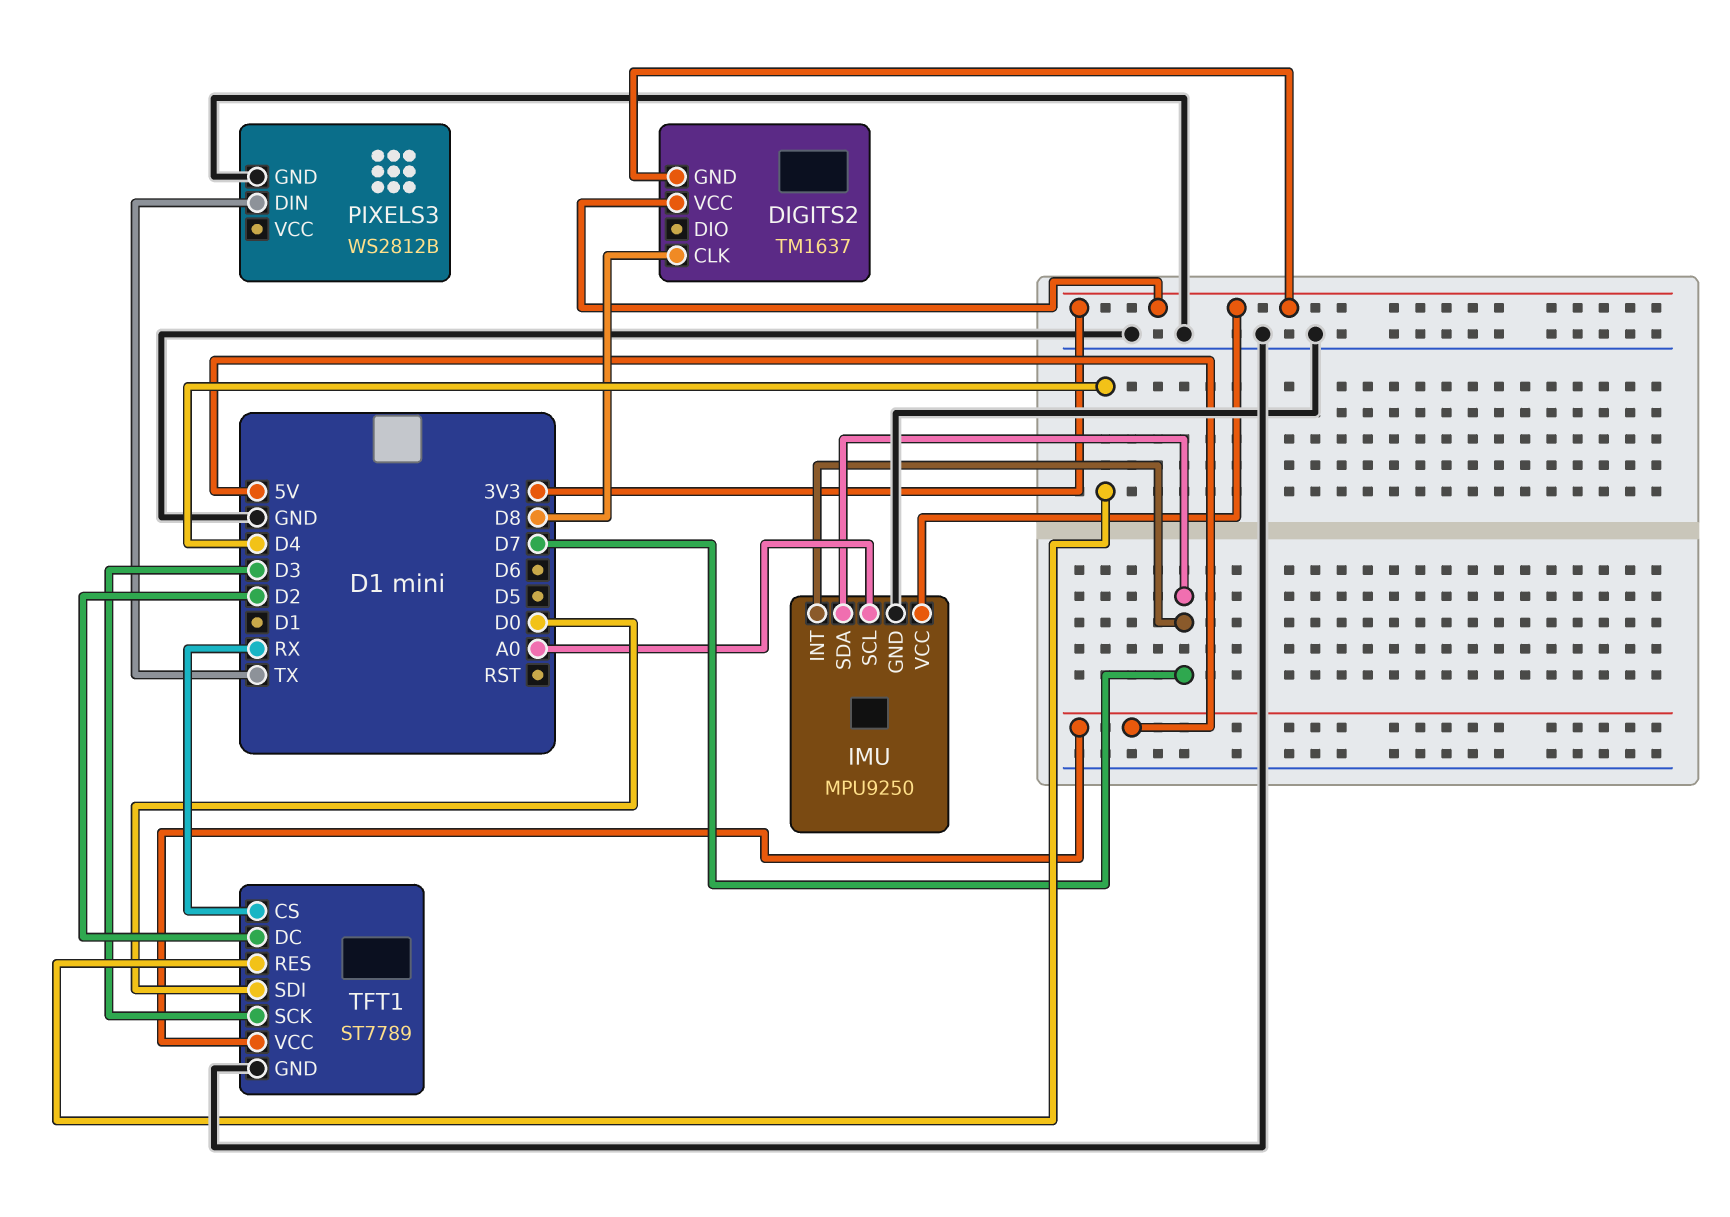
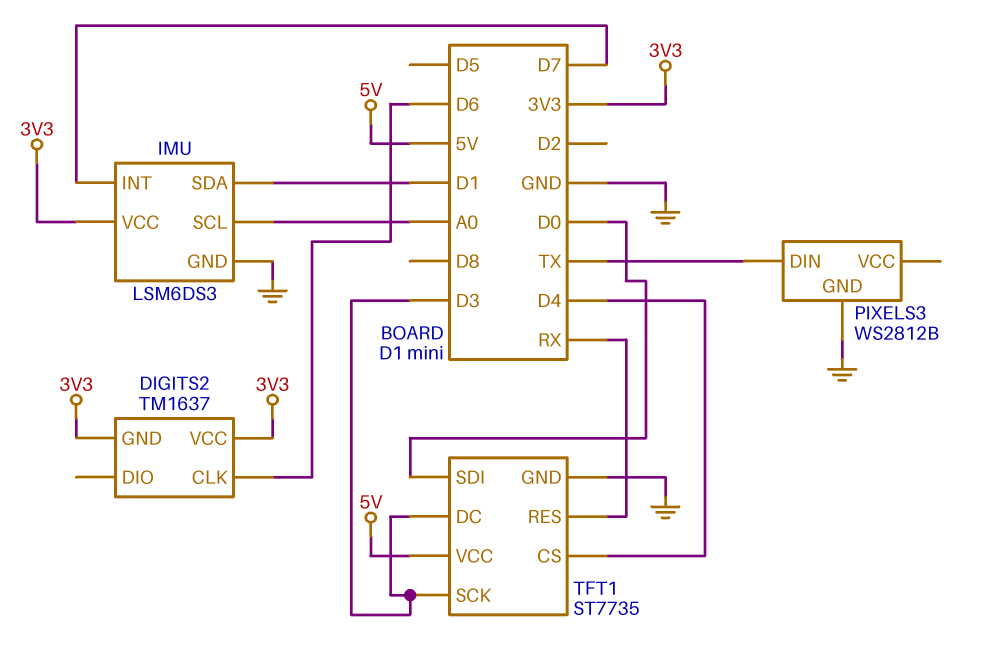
DIGITS2 pin CLK: D8 -> D6
IMU: MPU9250 -> LSM6DS3
IMU pin SDA: D7 -> D1
TFT1: ST7789 -> ST7735
TFT1 pin CS: RX -> D4
TFT1 pin DC: D2 -> D3
TFT1 pin RES: D4 -> RX

